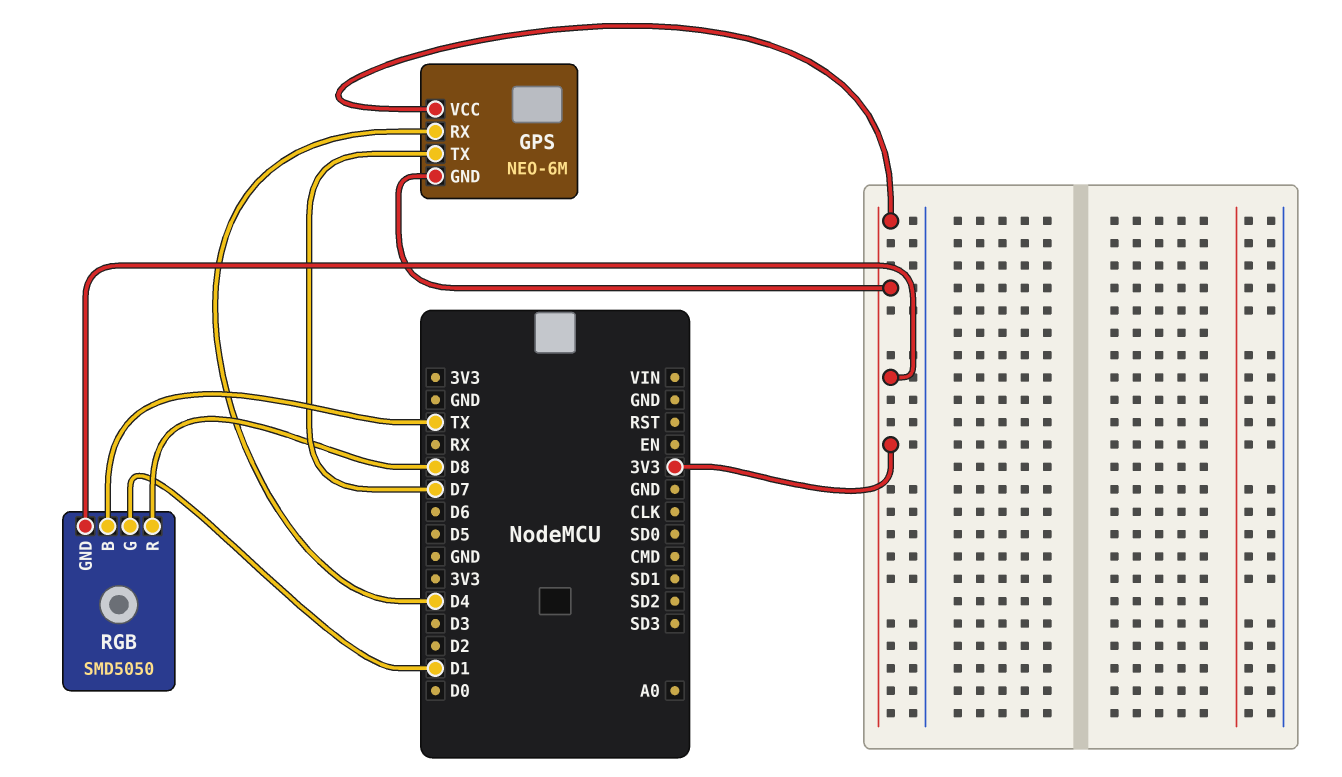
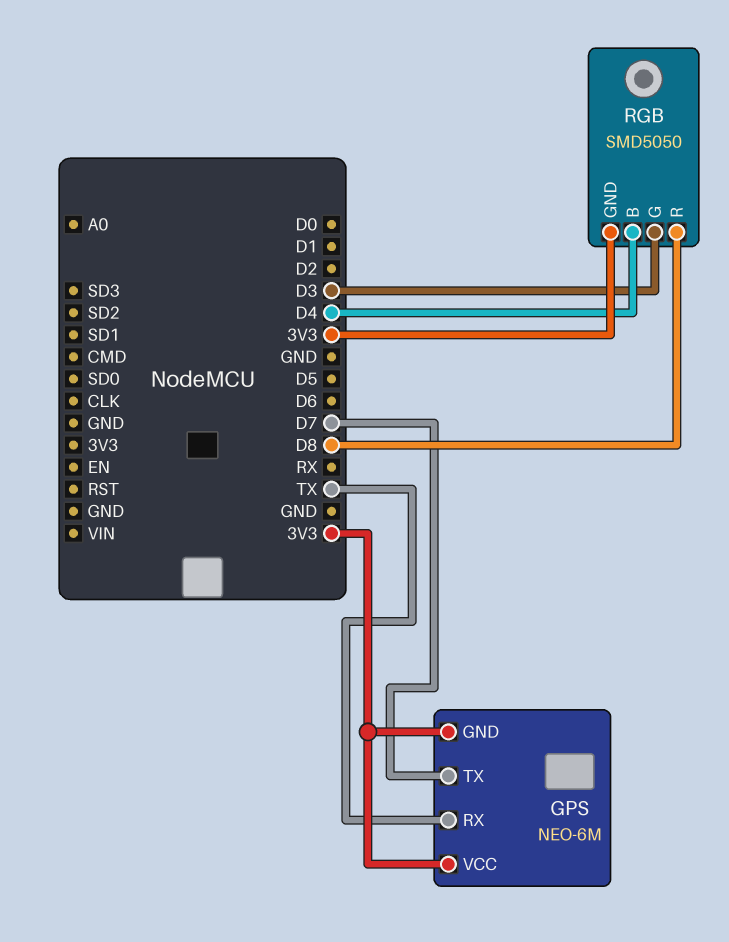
GPS pin RX: D4 -> TX
RGB pin B: TX -> D4
RGB pin G: D1 -> D3

